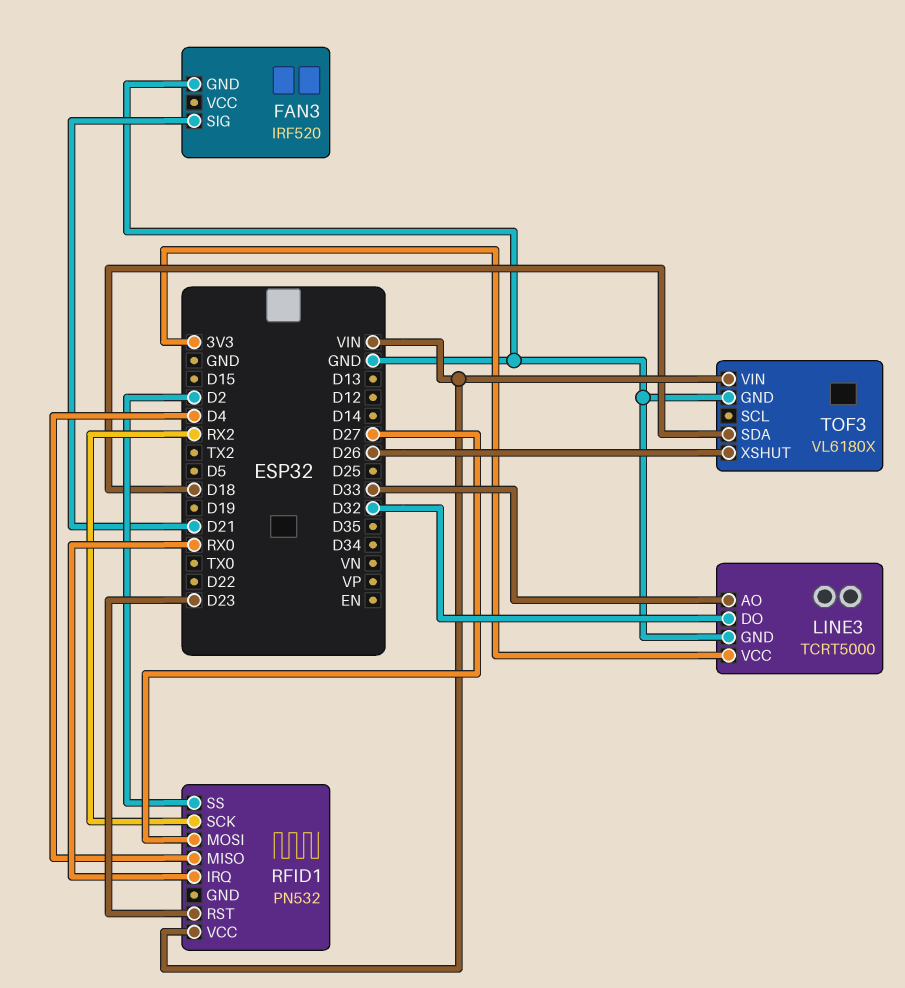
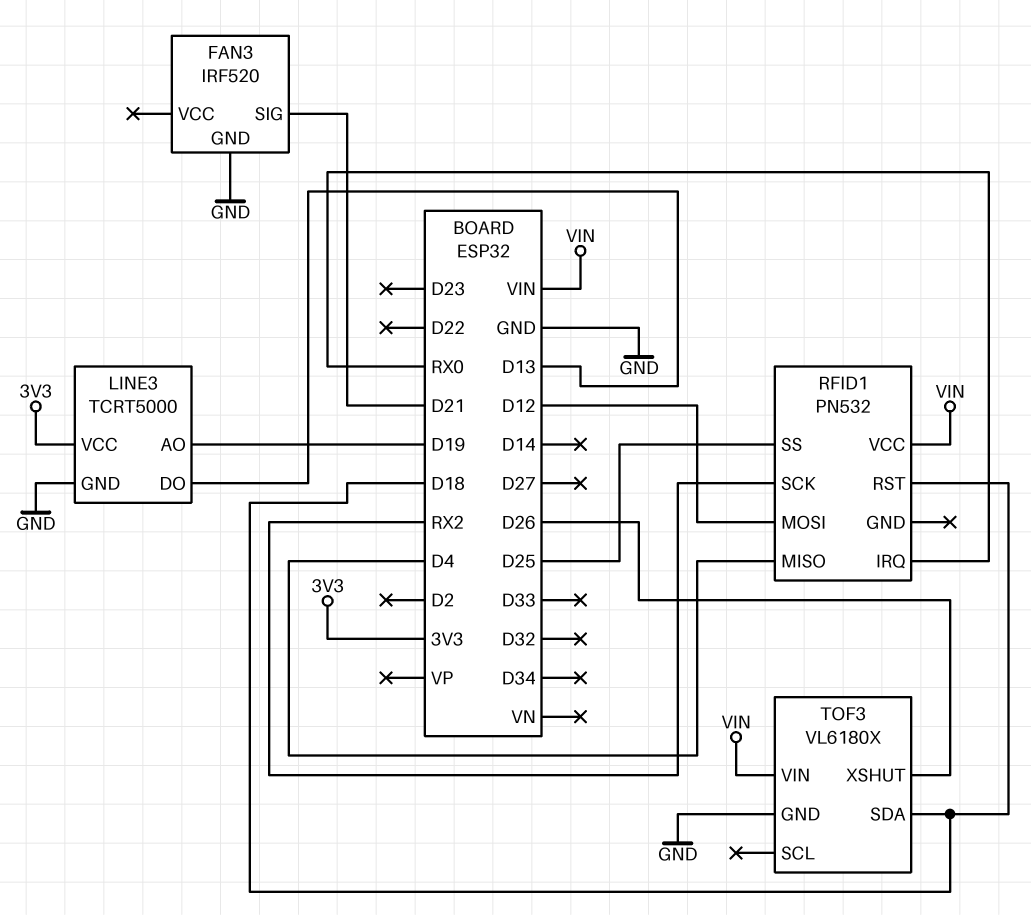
LINE3 pin AO: D33 -> D19
LINE3 pin DO: D32 -> D13
RFID1 pin MOSI: D27 -> D12
RFID1 pin RST: D23 -> D18
RFID1 pin SS: D2 -> D25

